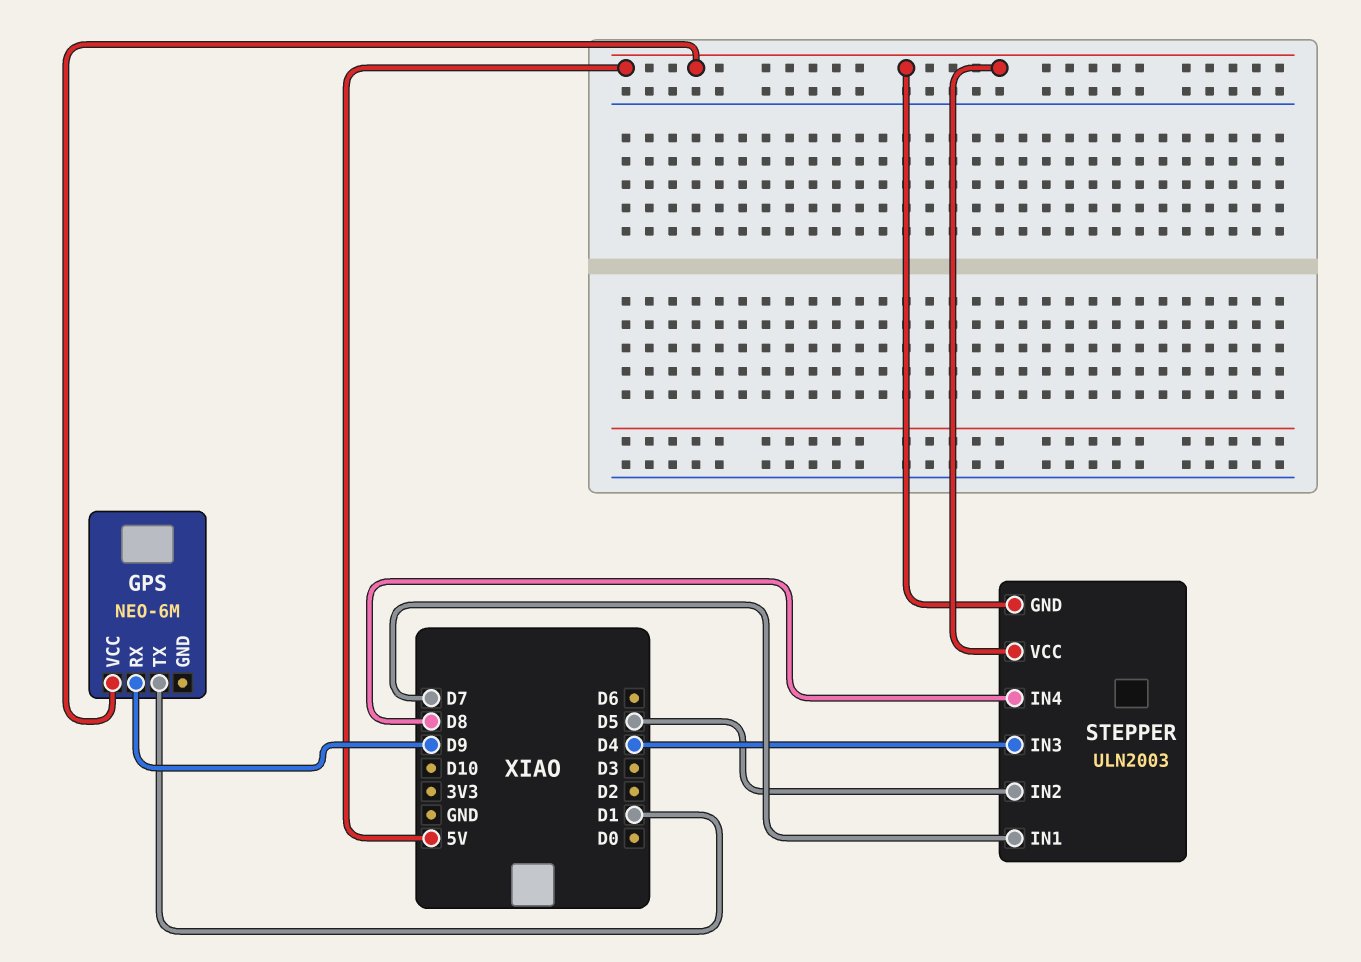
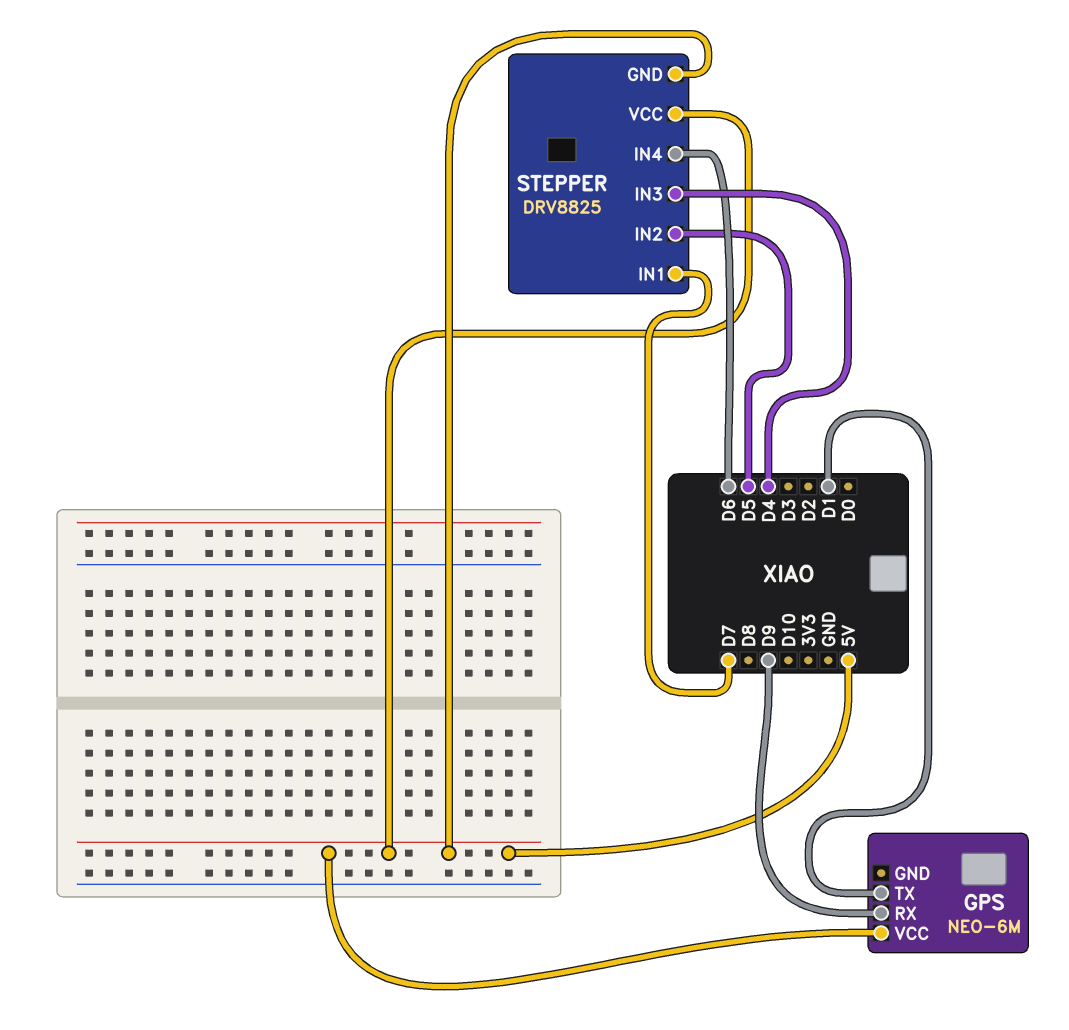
STEPPER: ULN2003 -> DRV8825
STEPPER pin IN4: D8 -> D6

